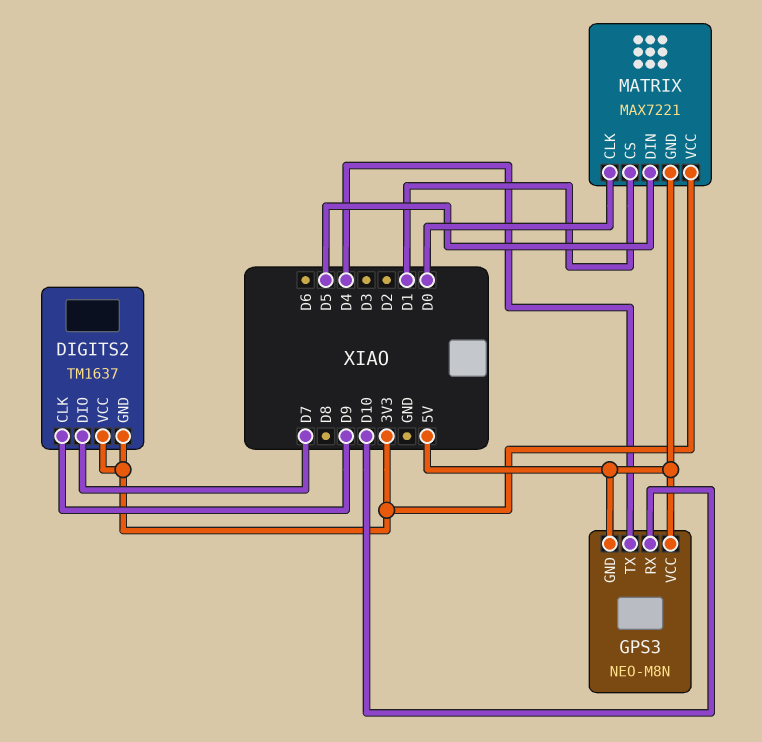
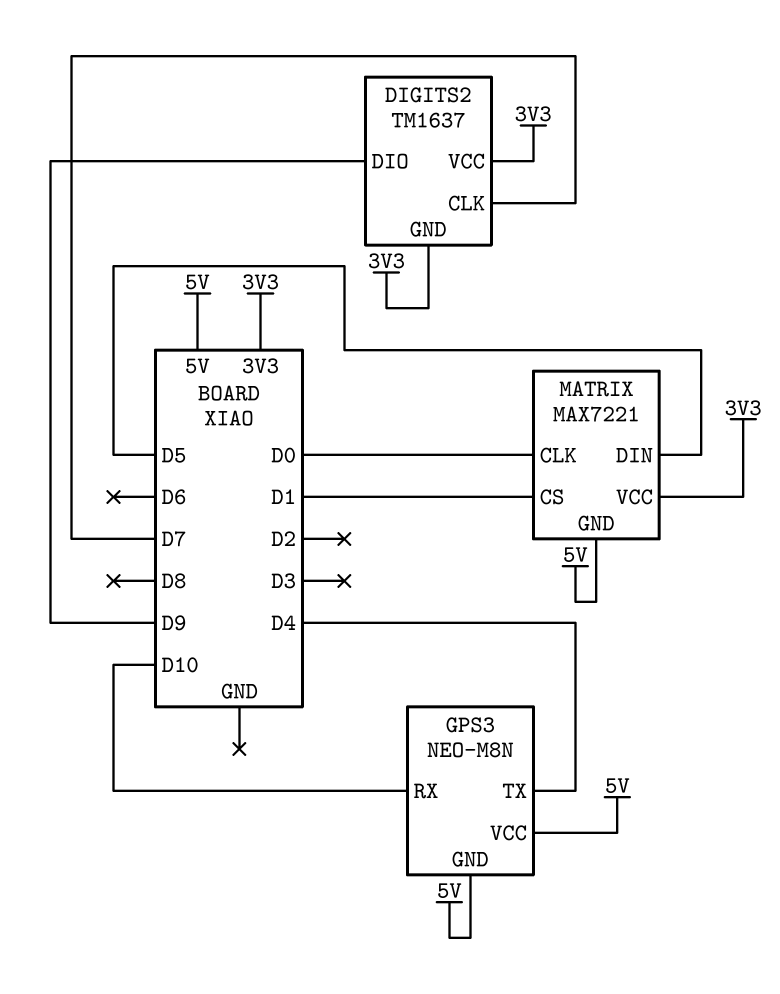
DIGITS2 pin CLK: D9 -> D7
DIGITS2 pin DIO: D7 -> D9

